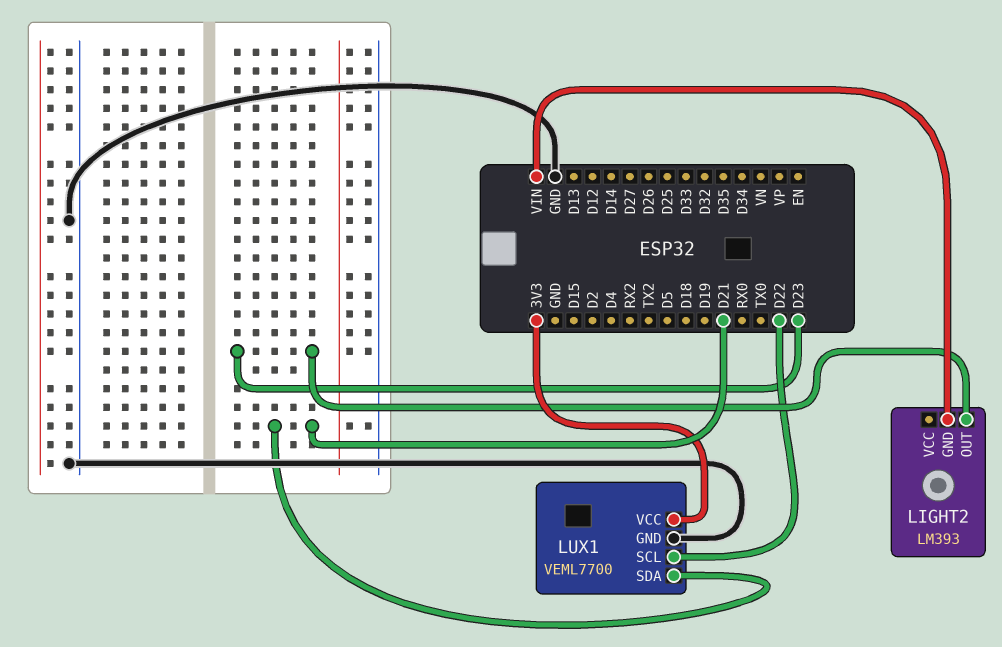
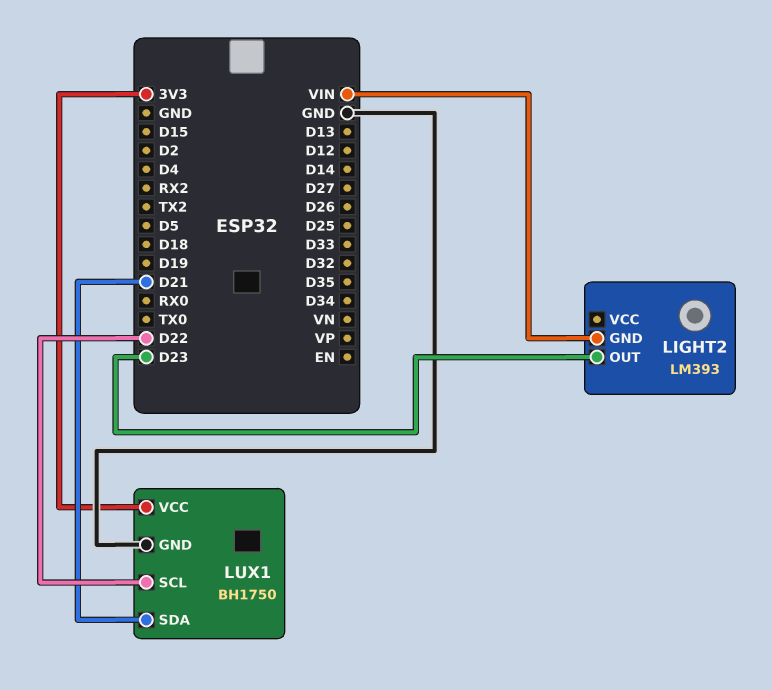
LUX1: VEML7700 -> BH1750

